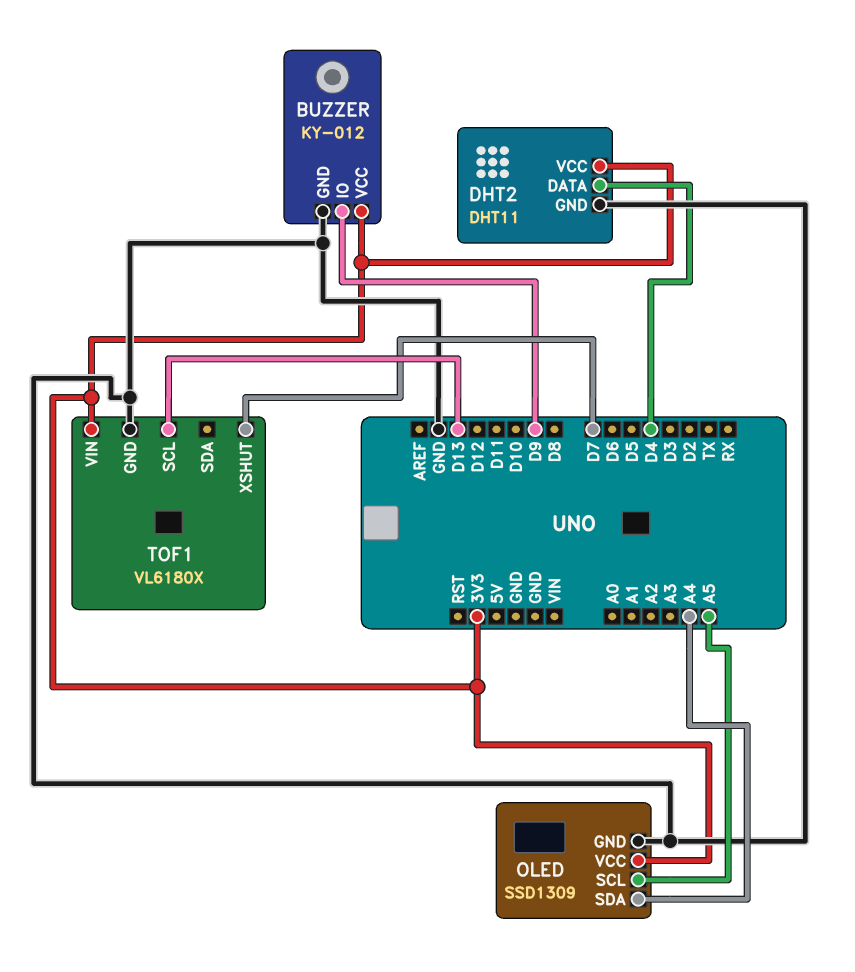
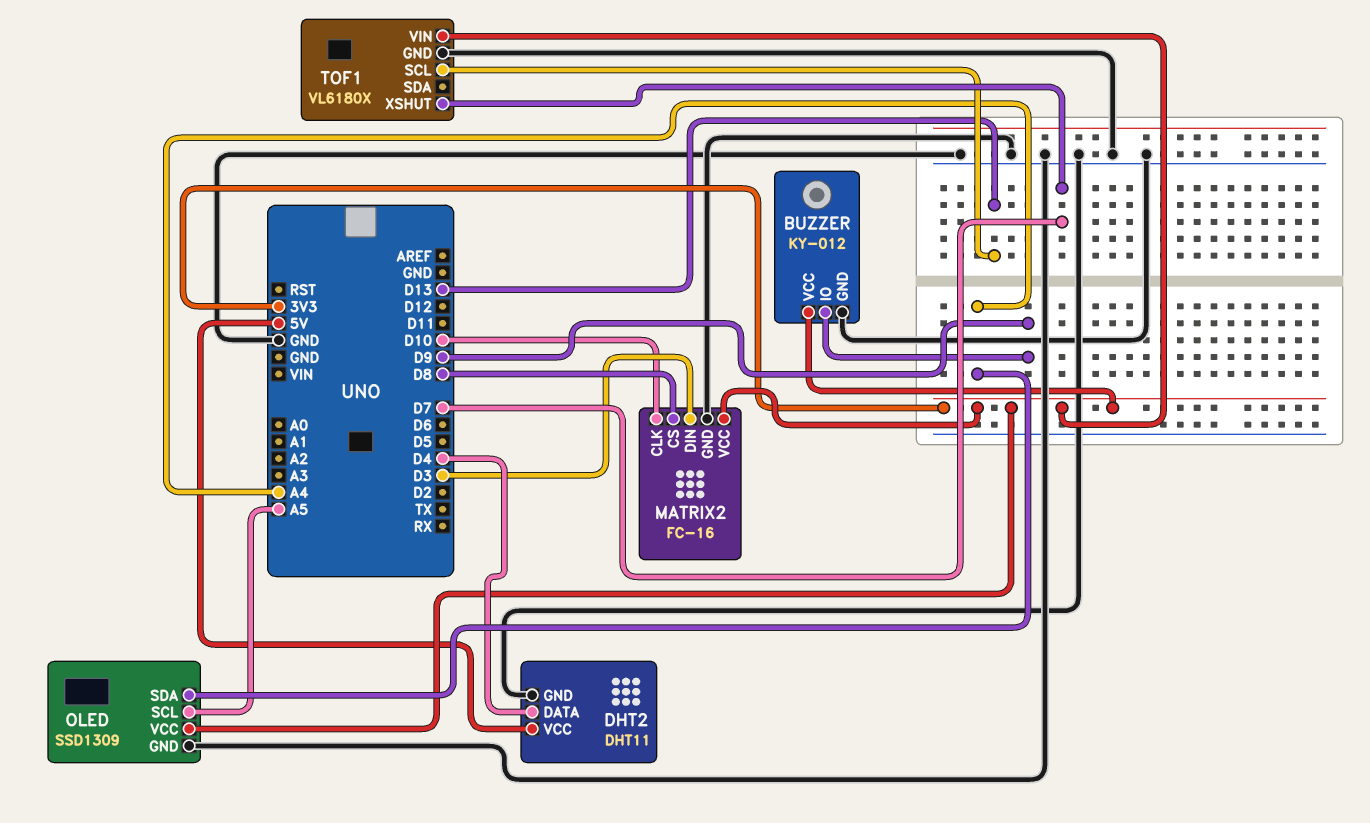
DHT2 pin VCC: 3V3 -> 5V
MATRIX2: none -> FC-16
MATRIX2 pin CLK: none -> D10
MATRIX2 pin CS: none -> D8
MATRIX2 pin DIN: none -> D3
MATRIX2 pin GND: none -> GND
MATRIX2 pin VCC: none -> 3V3

